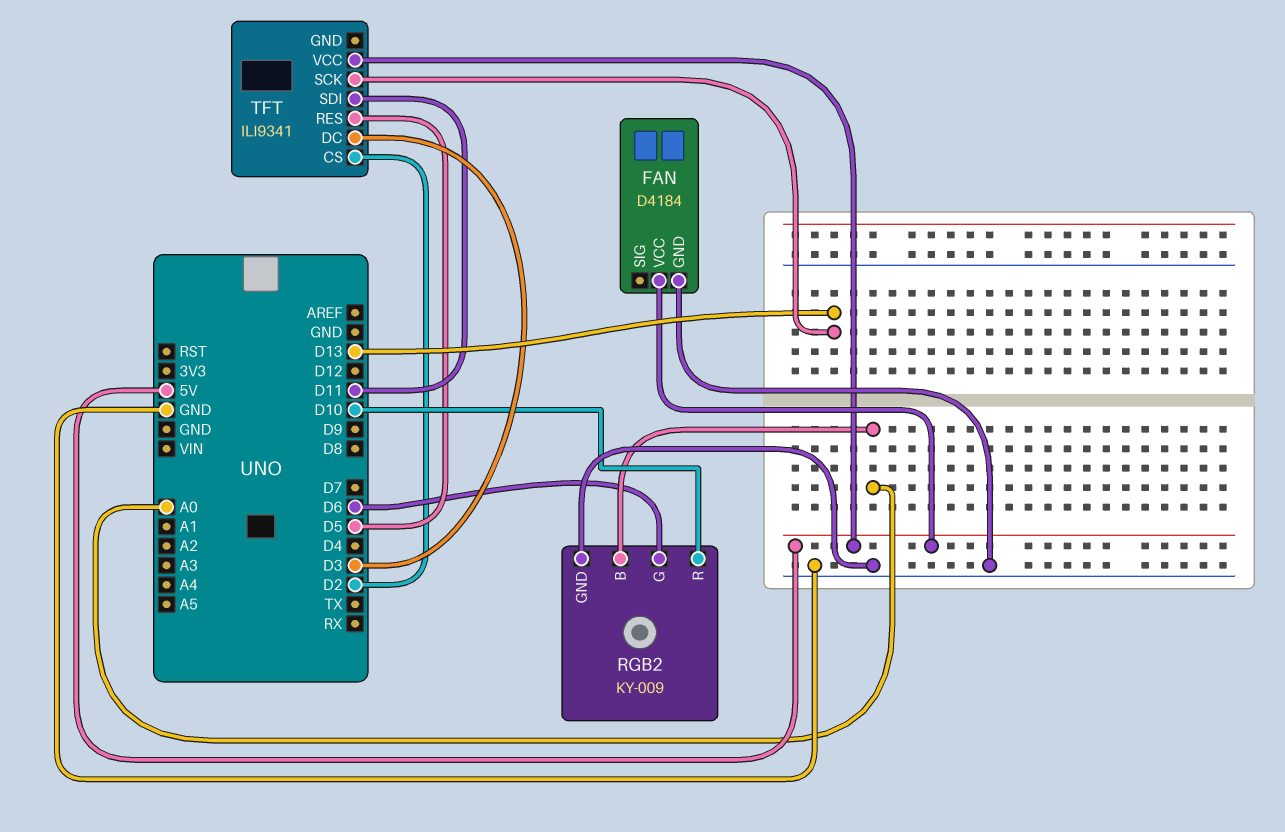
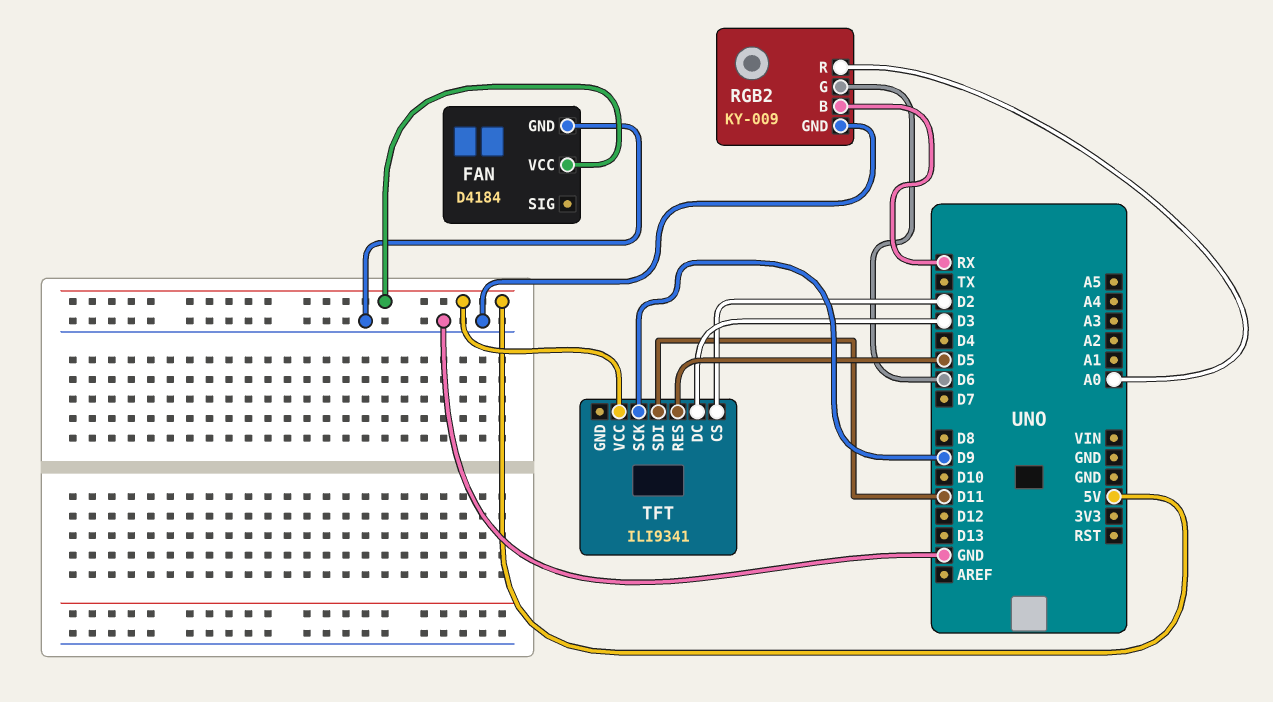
RGB2 pin B: A0 -> RX
RGB2 pin R: D10 -> A0
TFT pin SCK: D13 -> D9

